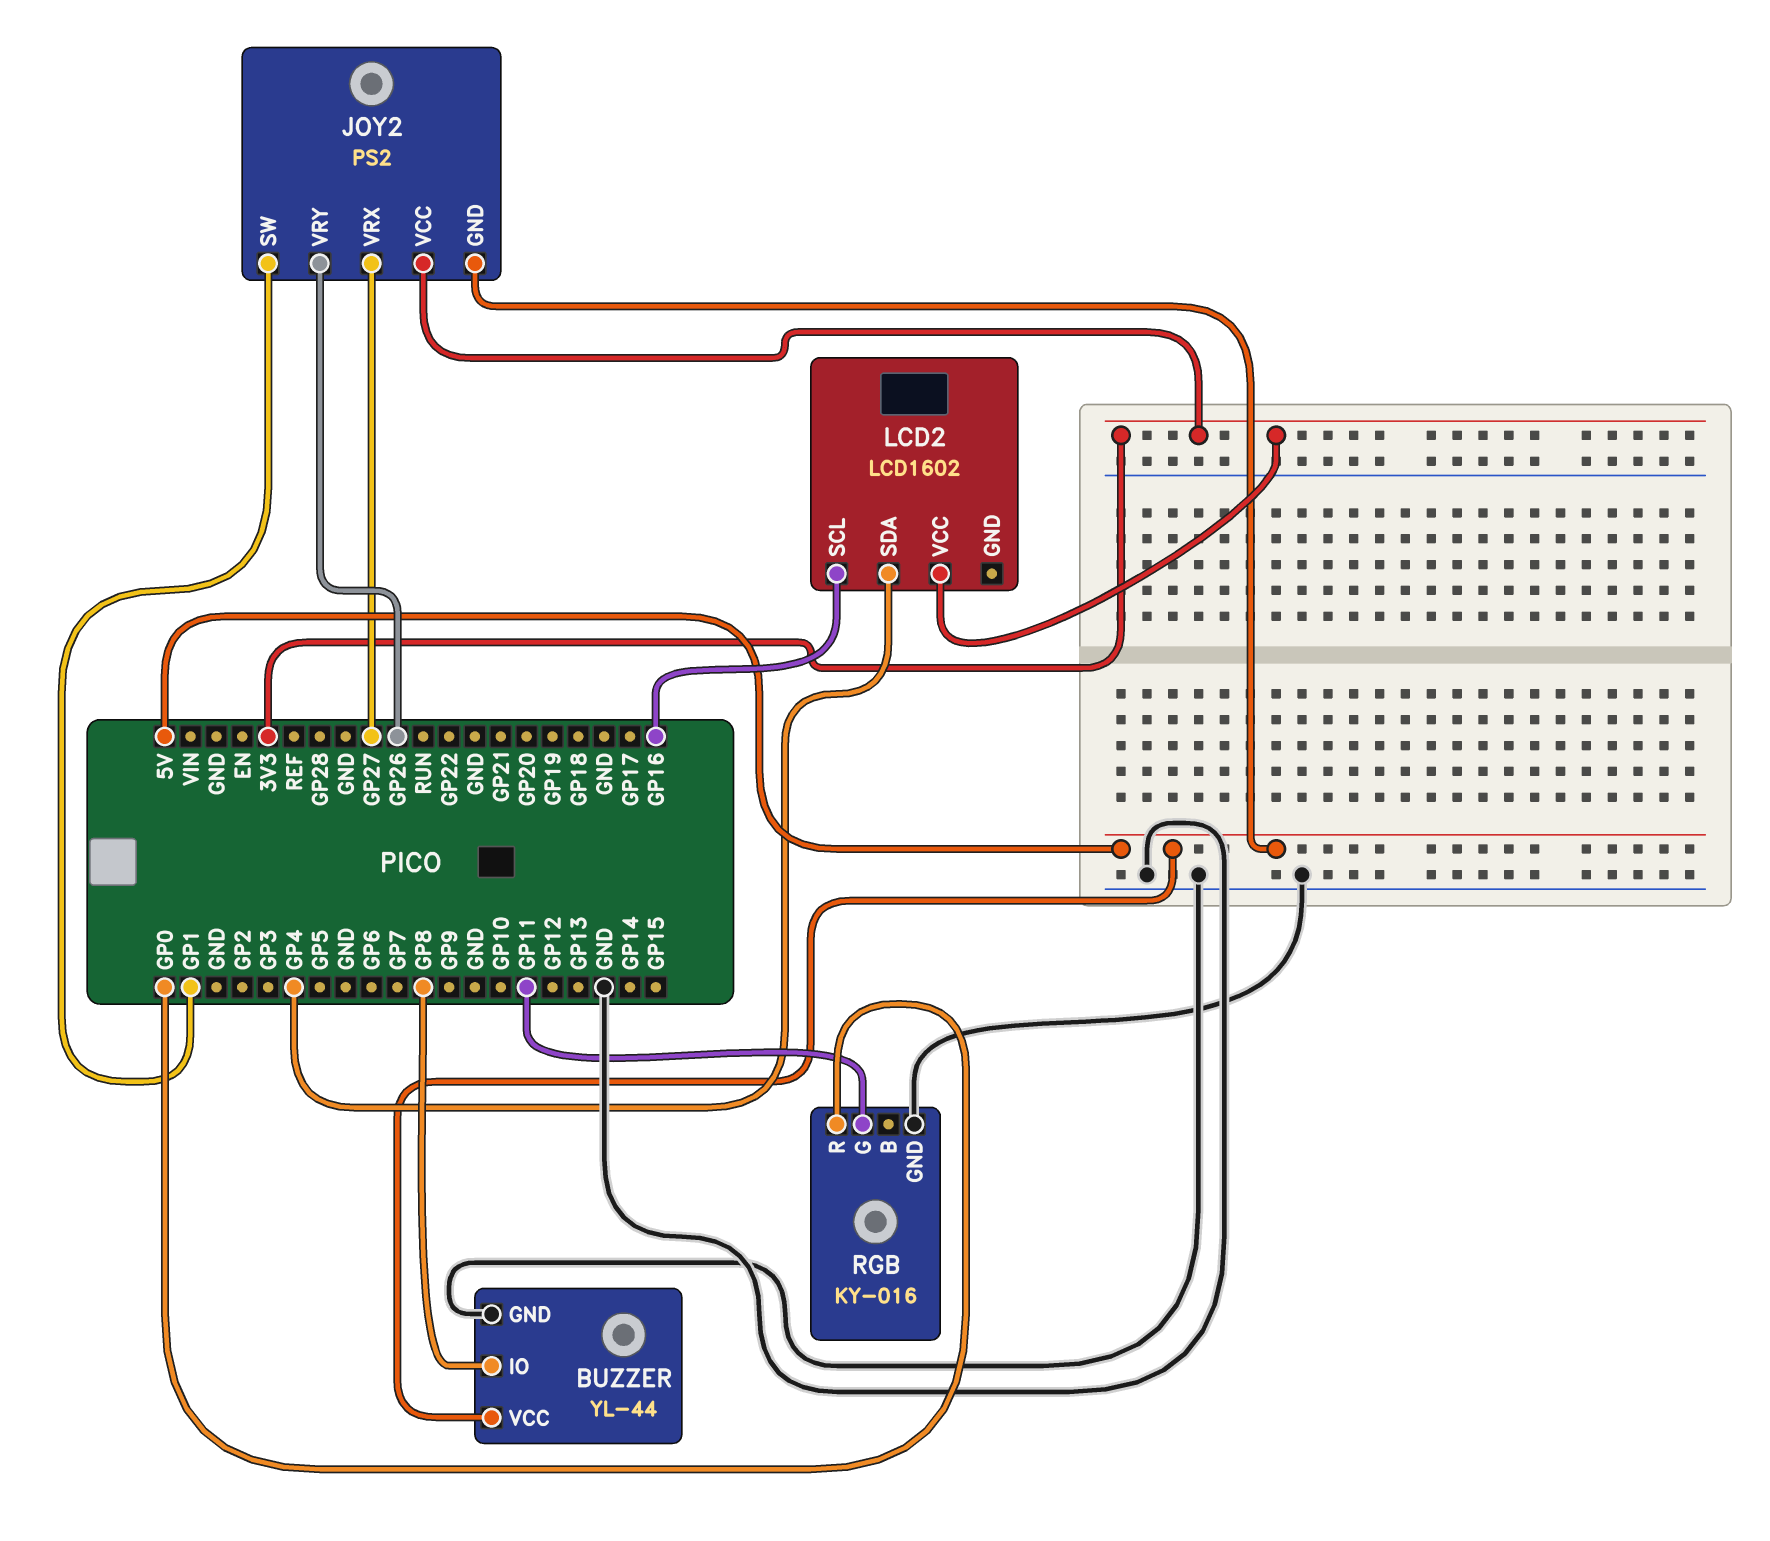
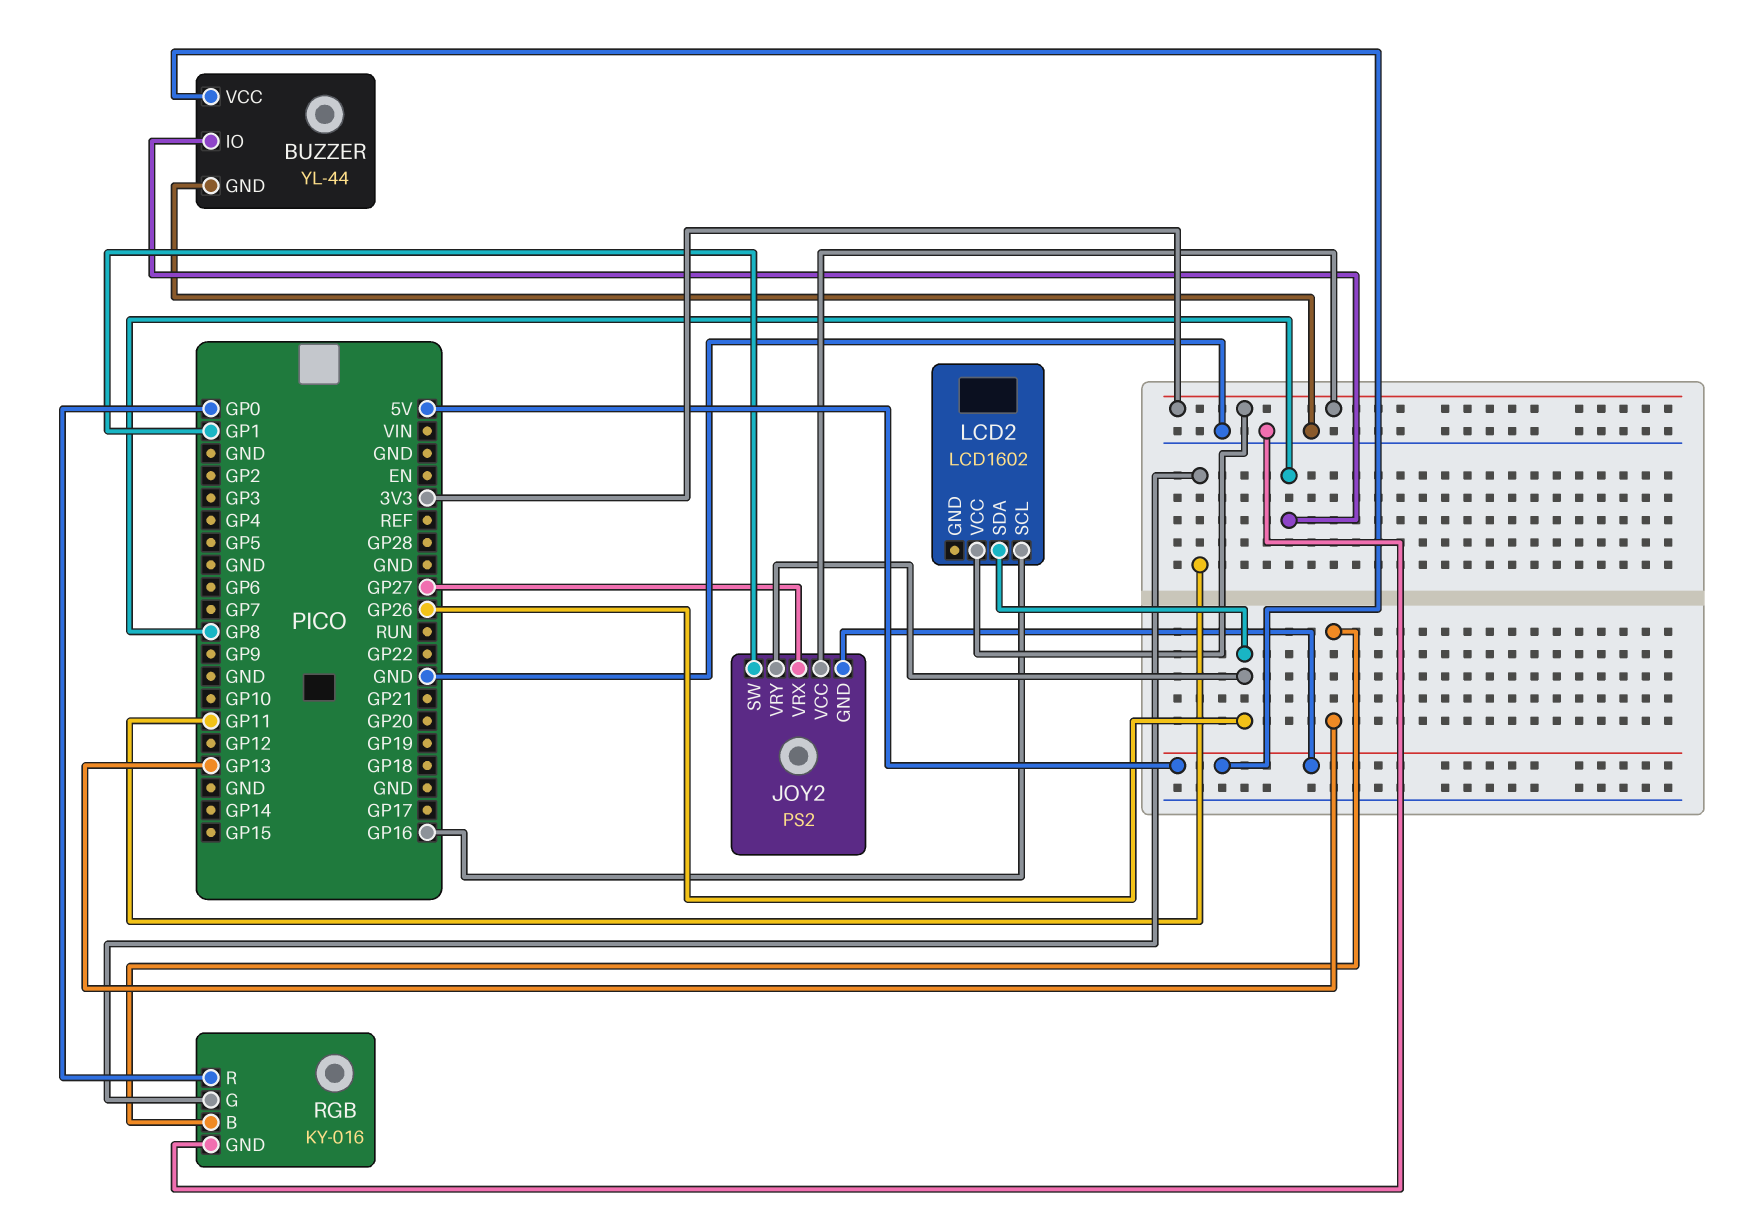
LCD2 pin SDA: GP4 -> GP26
RGB pin B: none -> GP13

